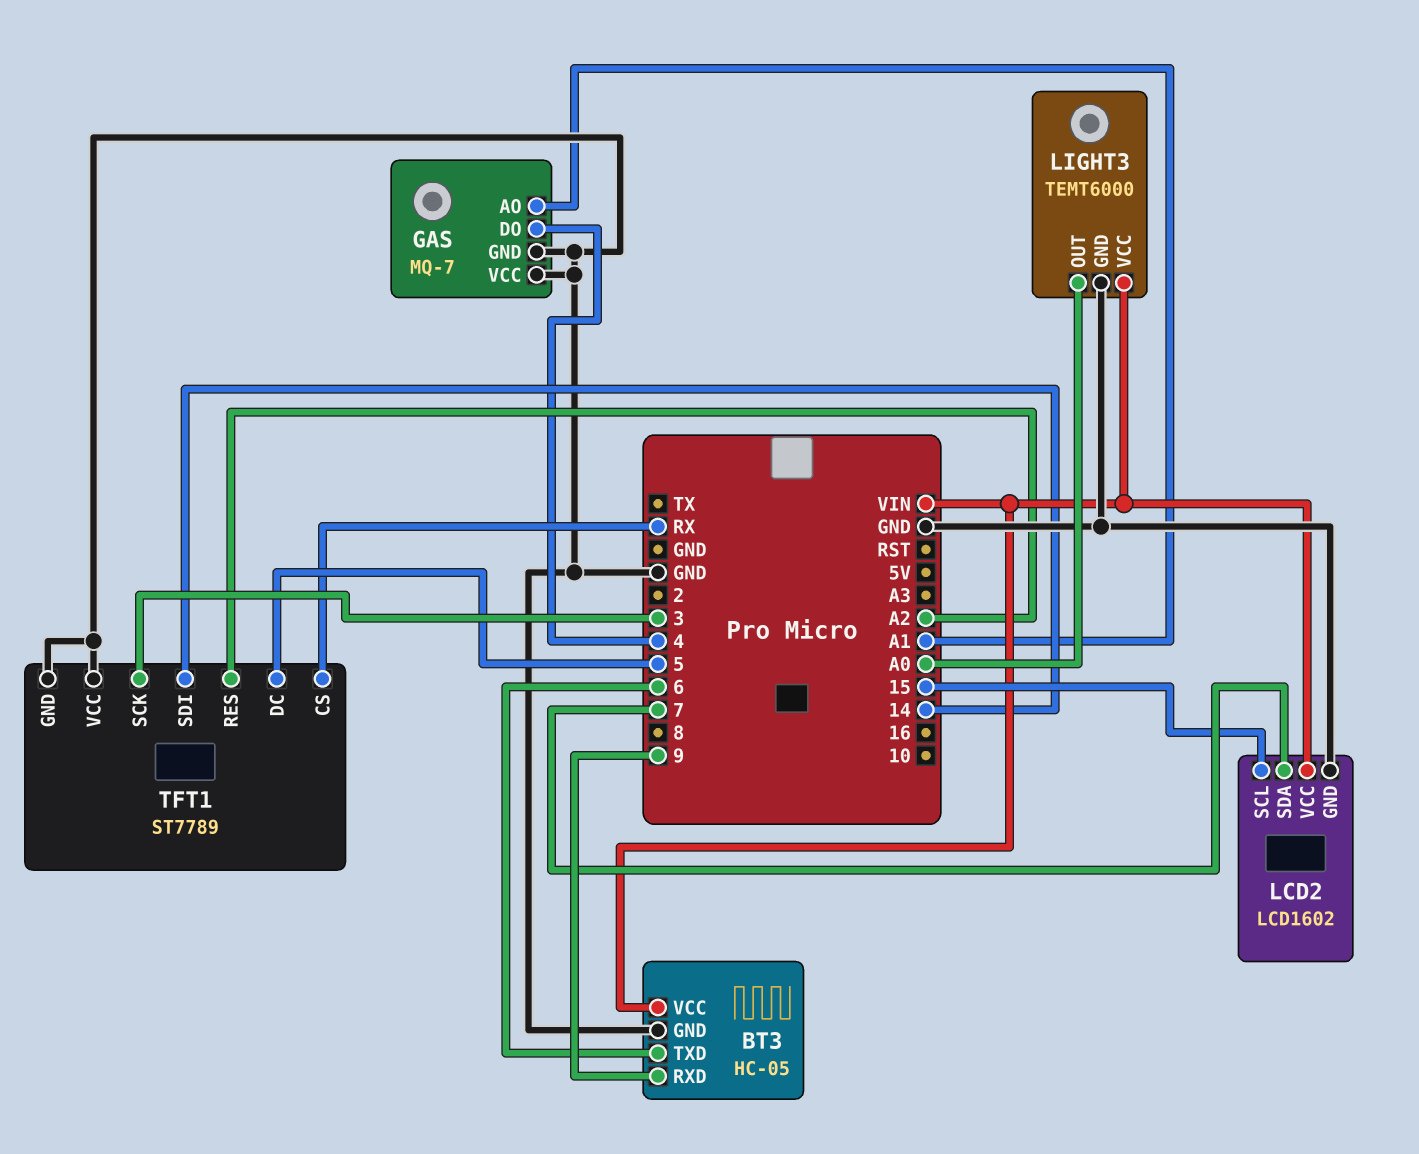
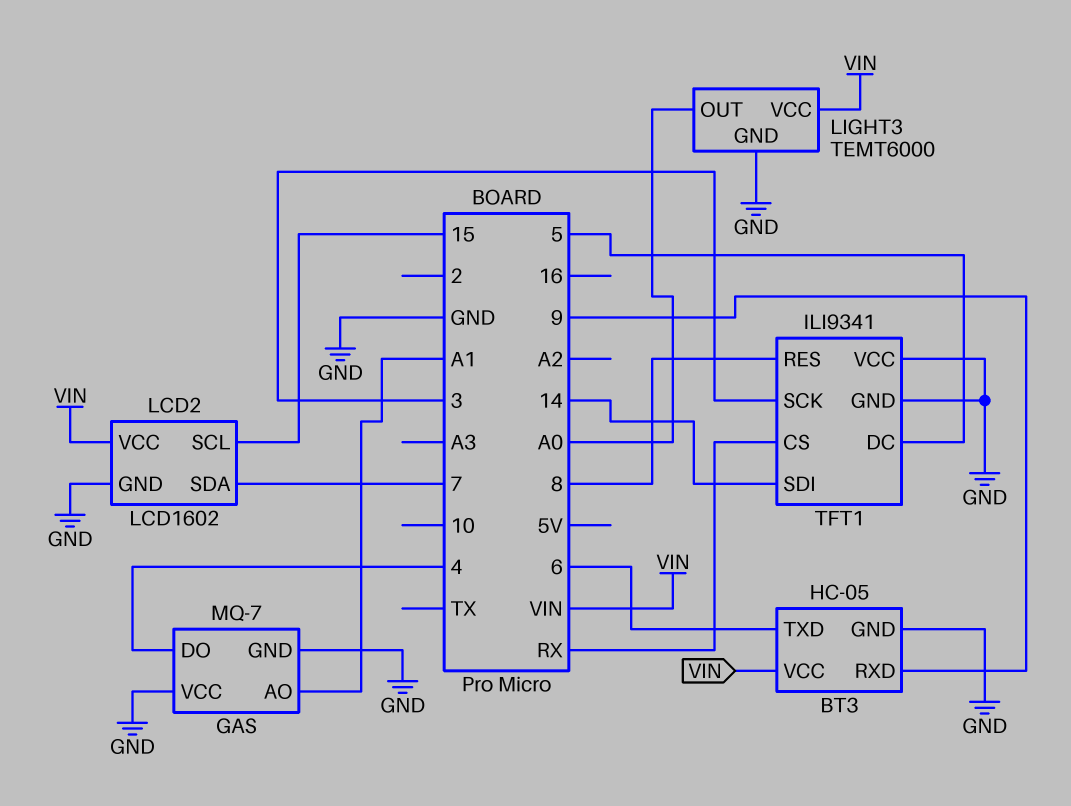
TFT1: ST7789 -> ILI9341
TFT1 pin RES: A2 -> 8

